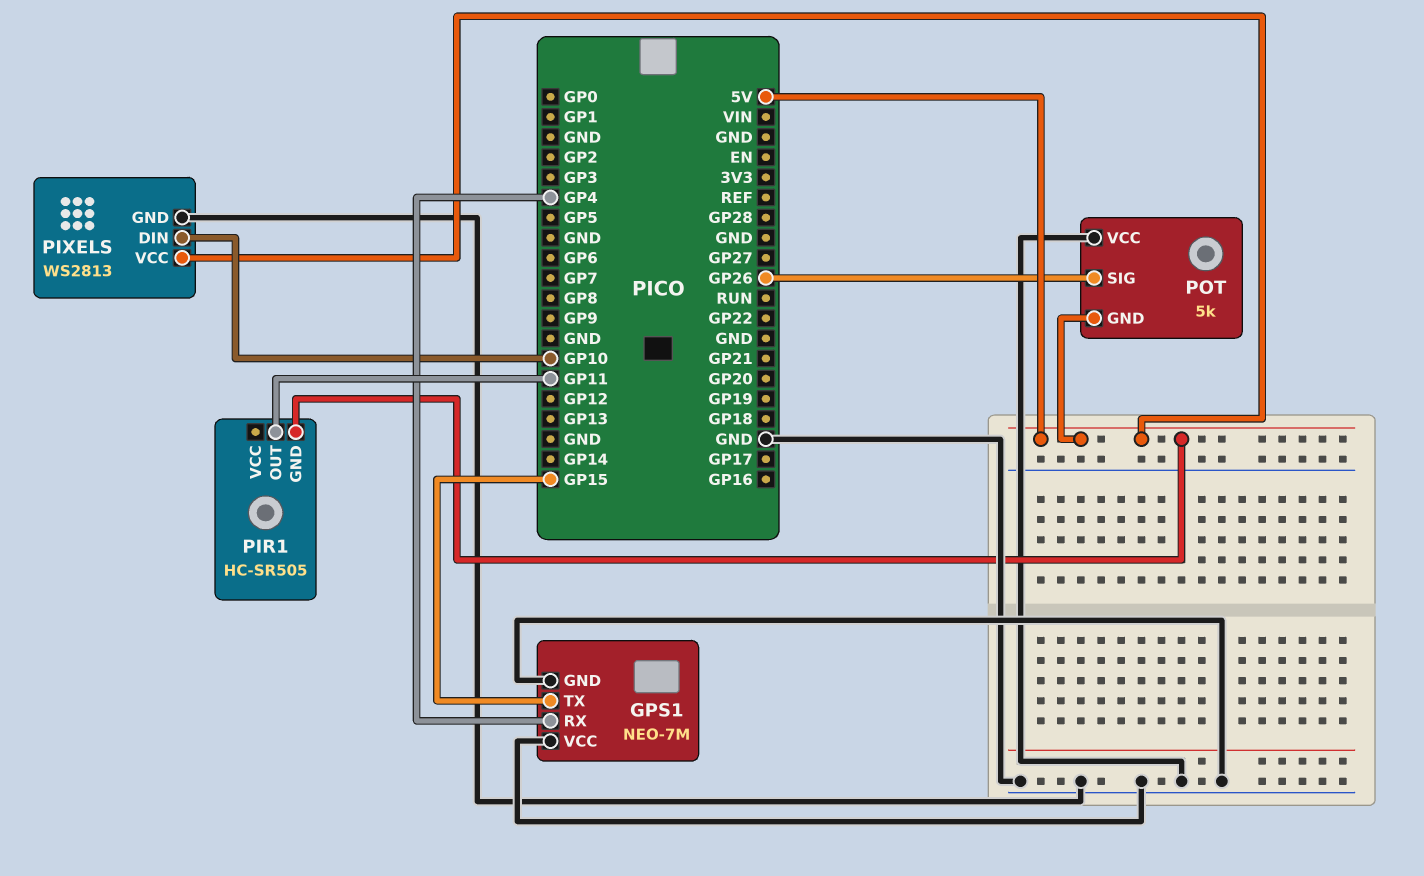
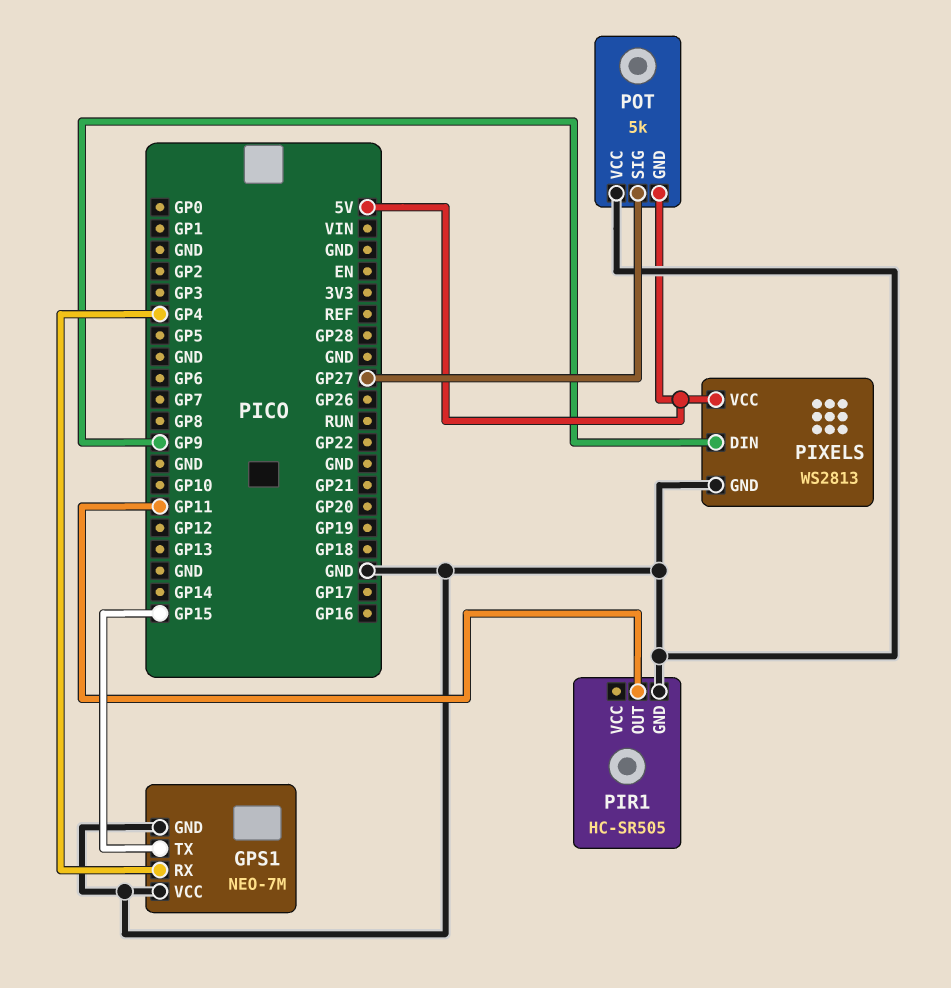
PIR1 pin GND: 5V -> GND
PIXELS pin DIN: GP10 -> GP9
POT pin SIG: GP26 -> GP27

